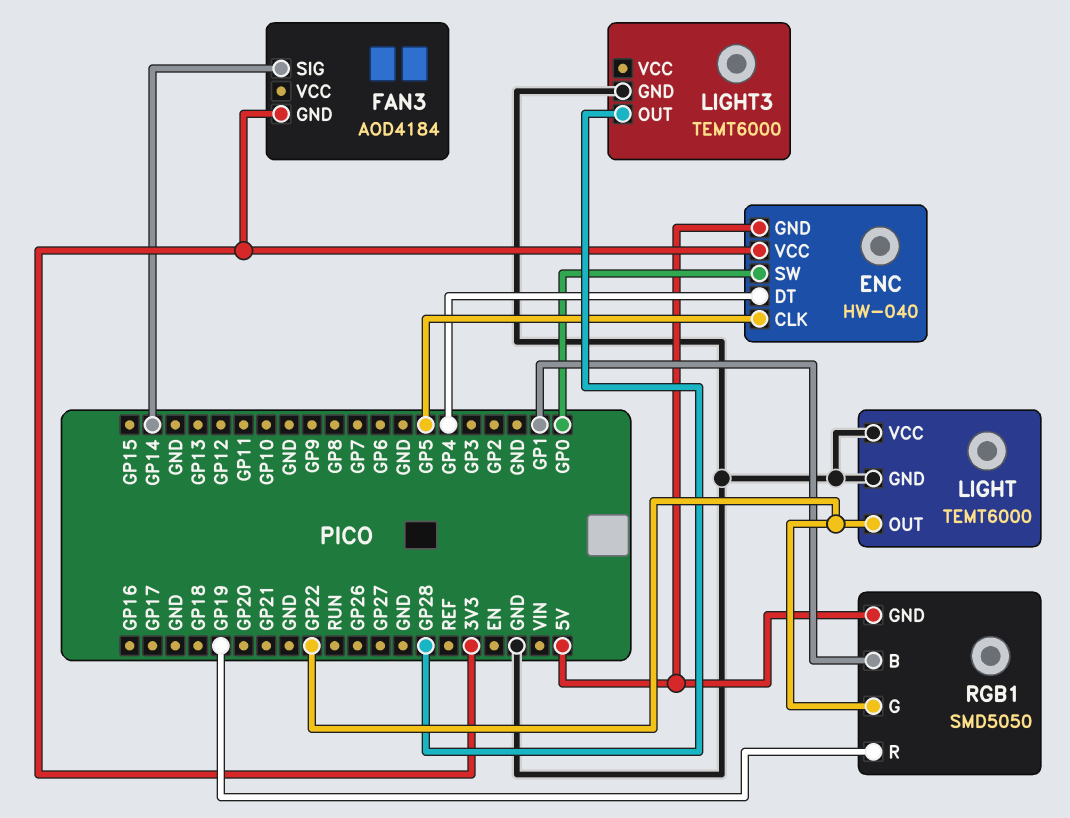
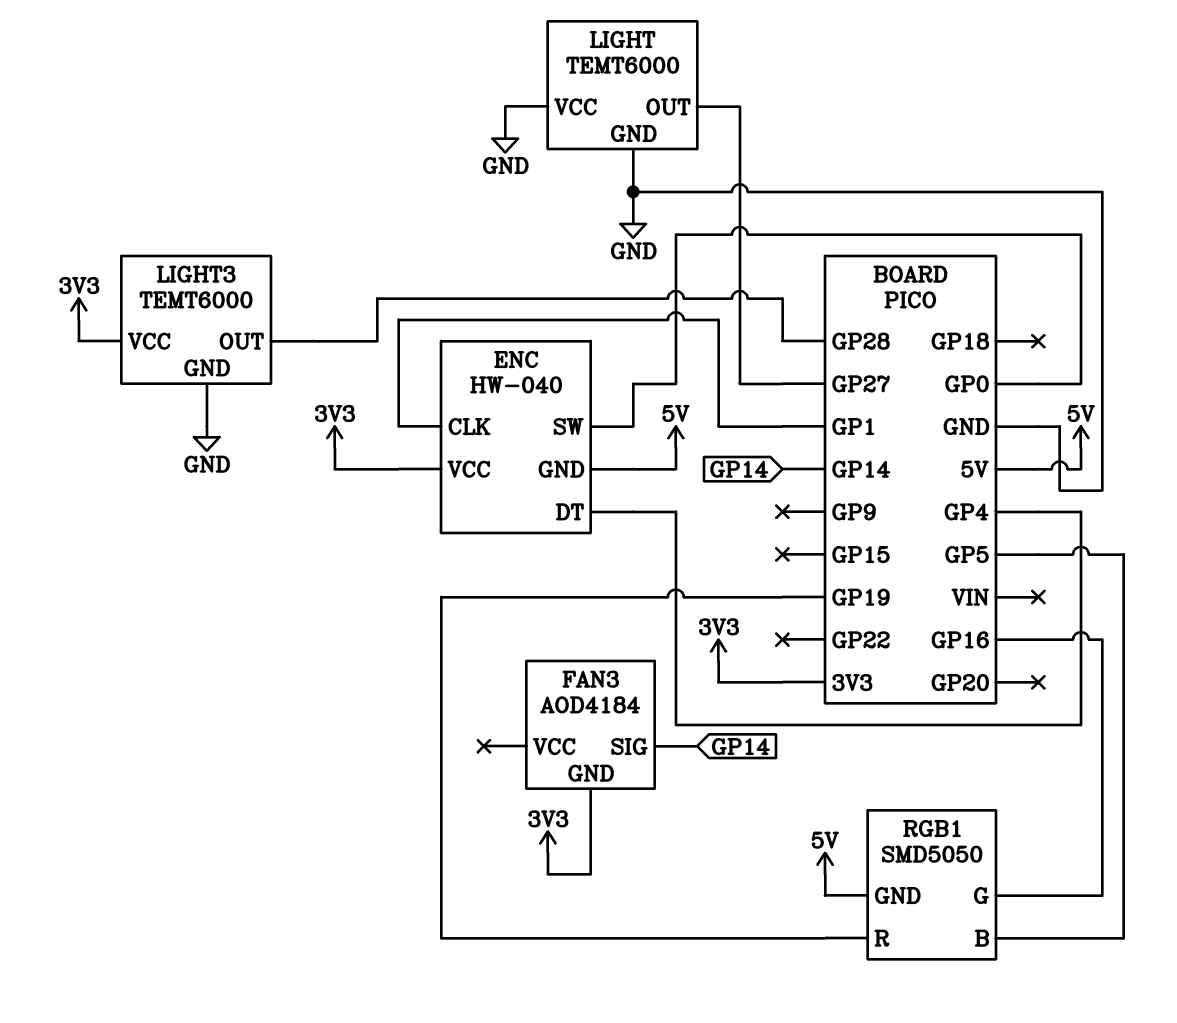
ENC pin CLK: GP5 -> GP1
LIGHT pin OUT: GP22 -> GP27
LIGHT3 pin VCC: none -> 3V3
RGB1 pin B: GP1 -> GP5
RGB1 pin G: GP22 -> GP16

